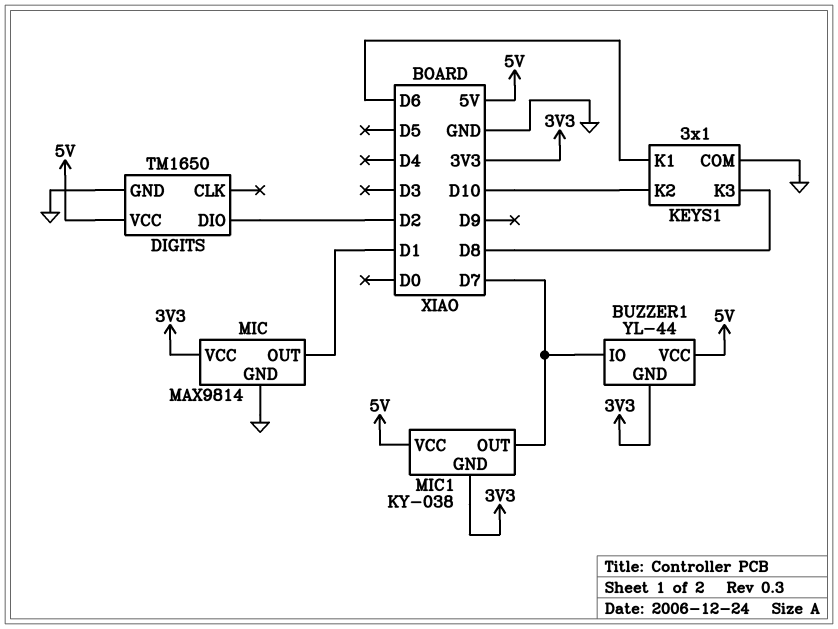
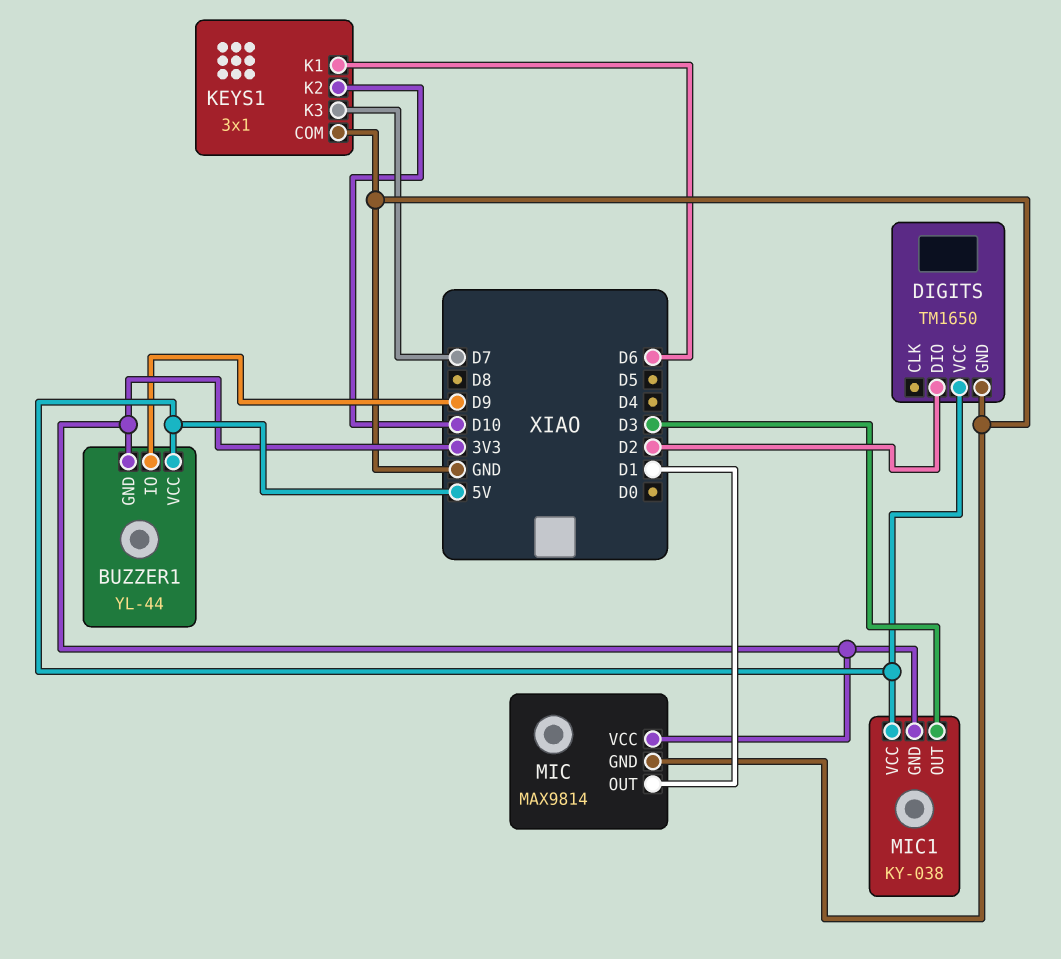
BUZZER1 pin IO: D7 -> D9
KEYS1 pin K3: D8 -> D7
MIC1 pin OUT: D7 -> D3

